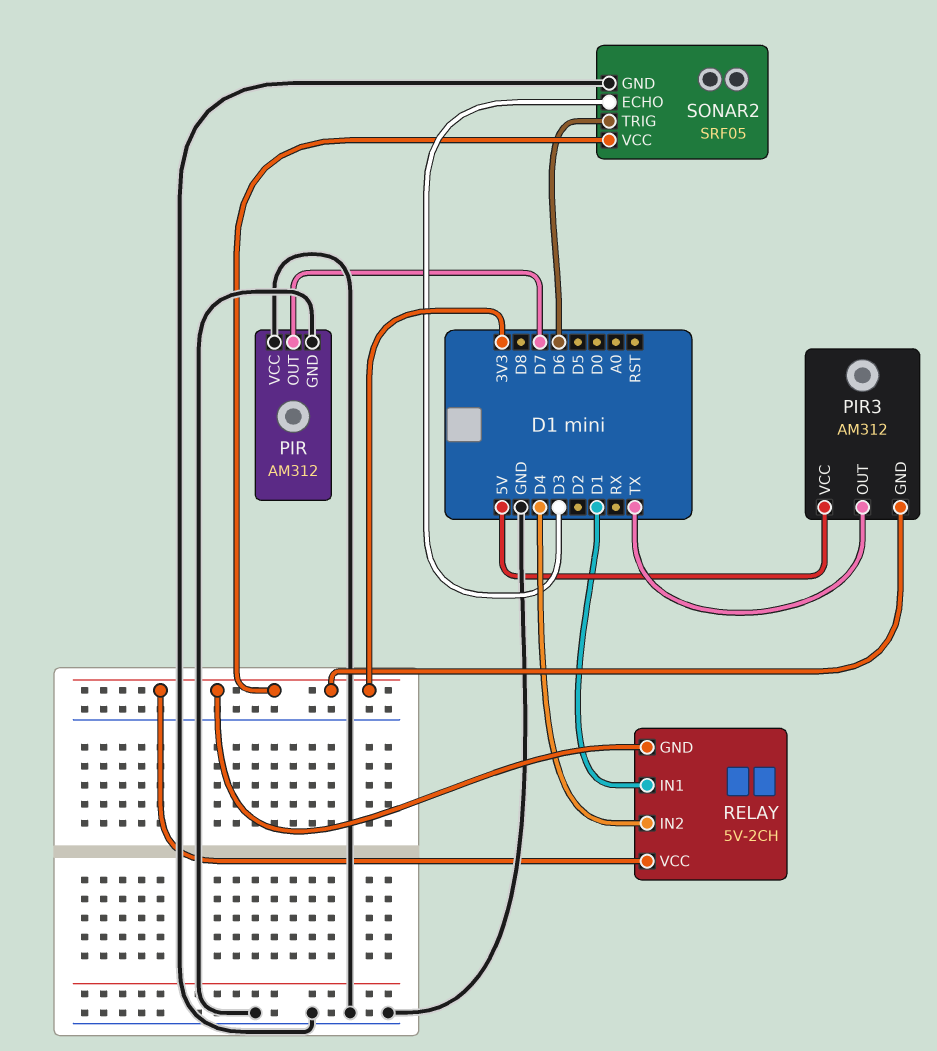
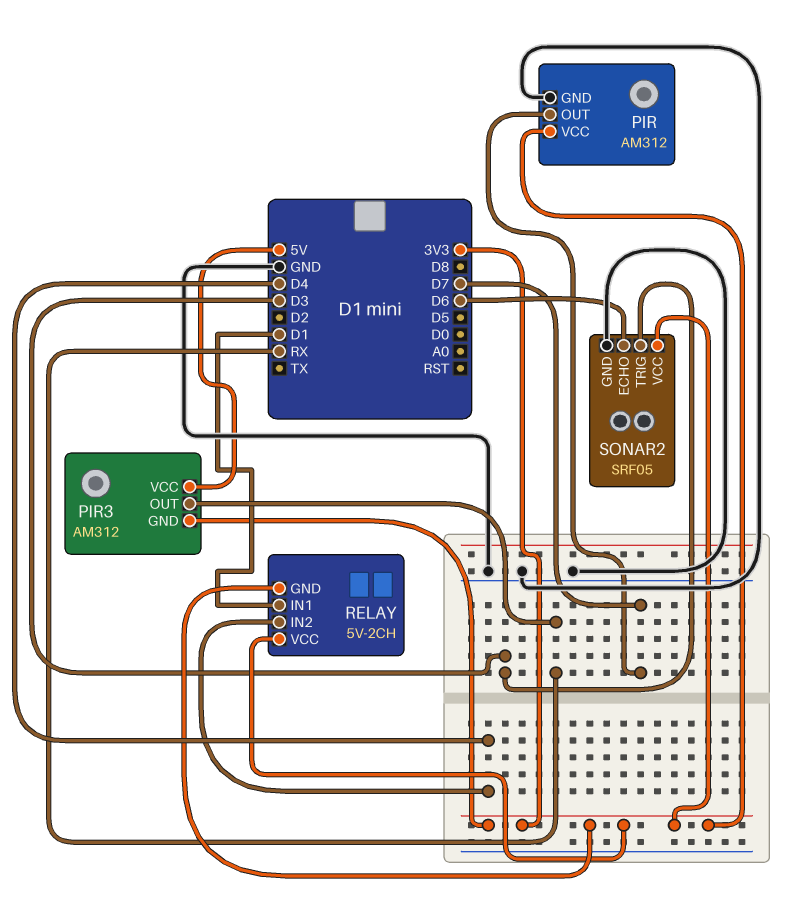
PIR pin VCC: GND -> 3V3
PIR3 pin OUT: TX -> RX
SONAR2 pin ECHO: D3 -> D6
SONAR2 pin TRIG: D6 -> D3

